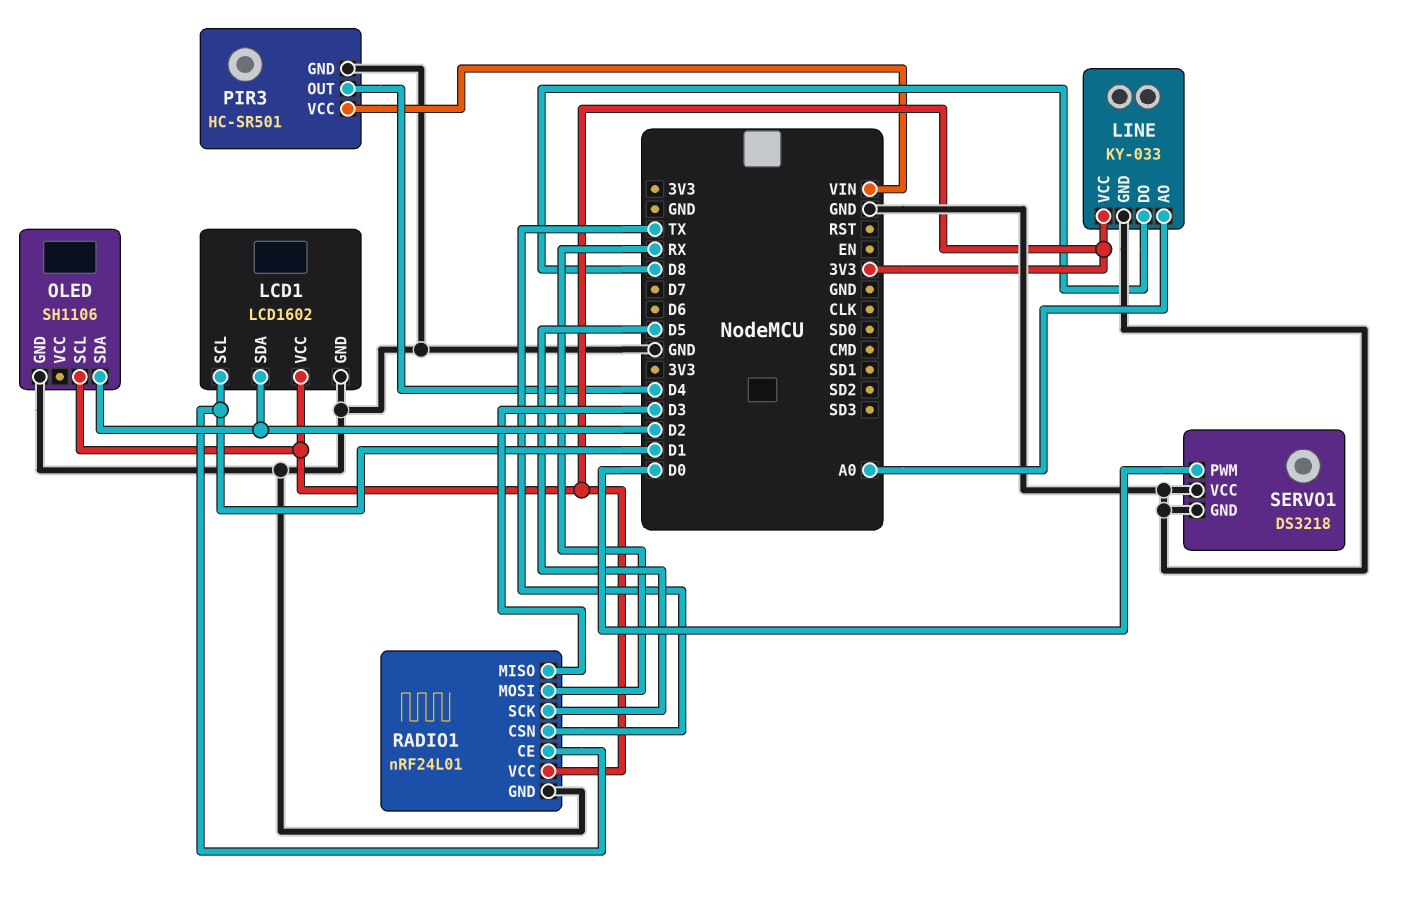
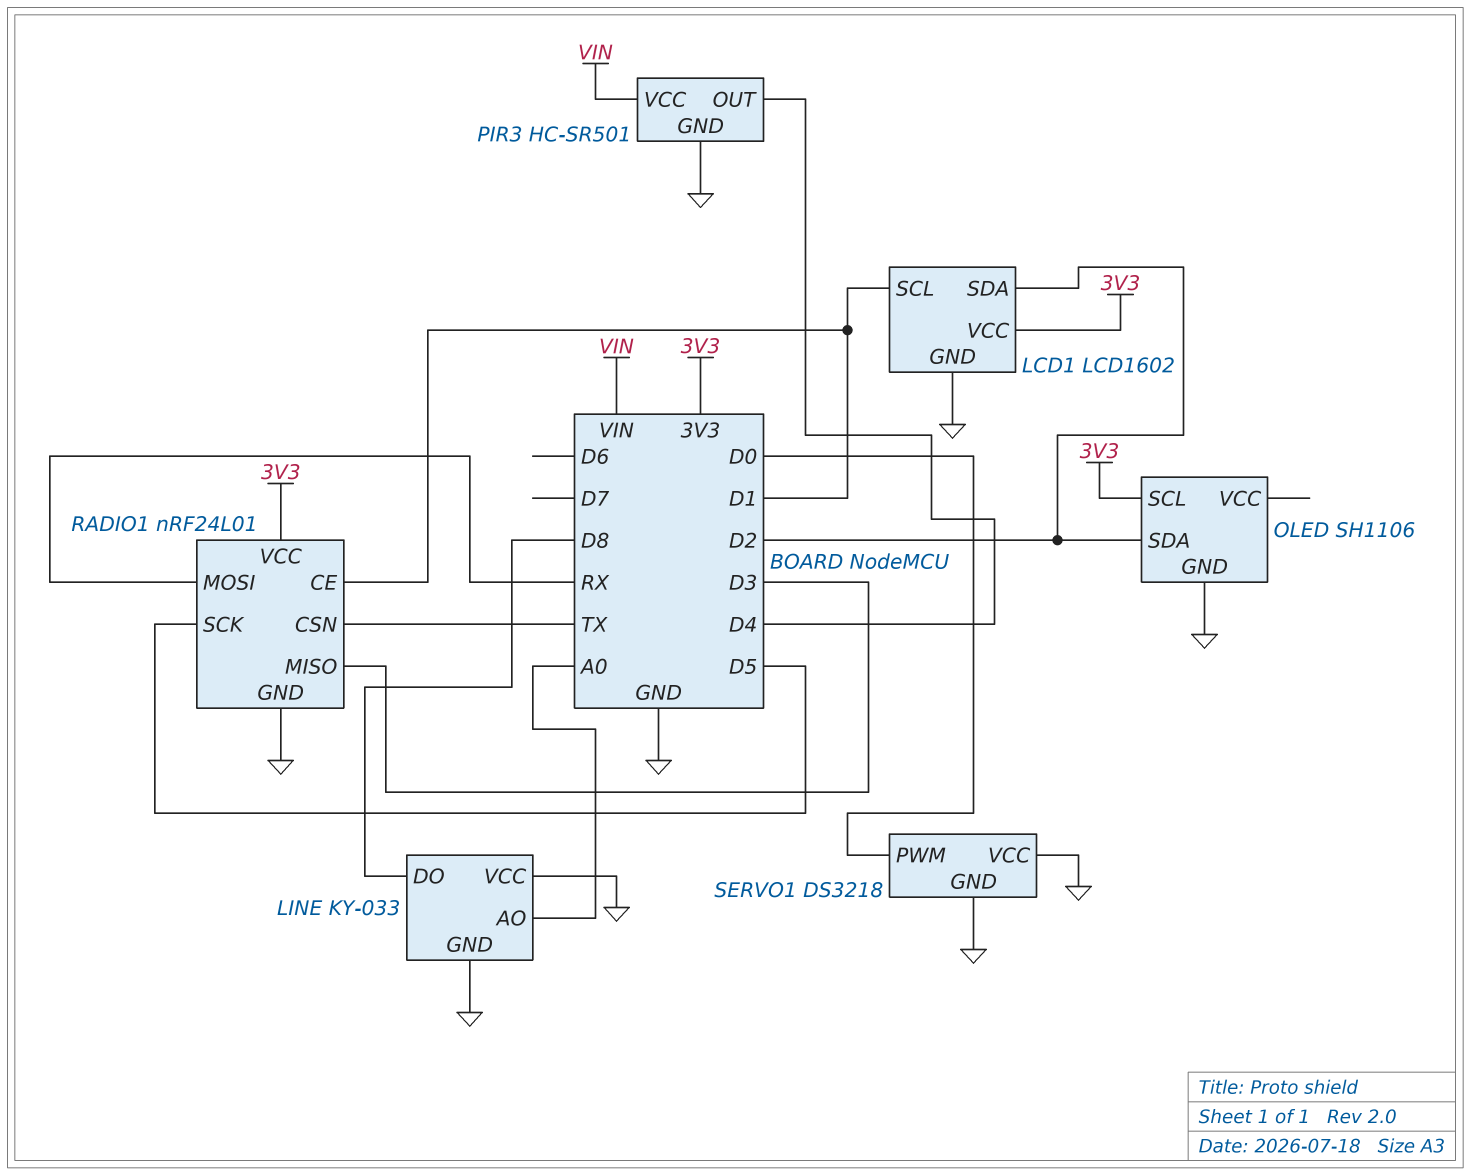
LINE pin VCC: 3V3 -> GND

